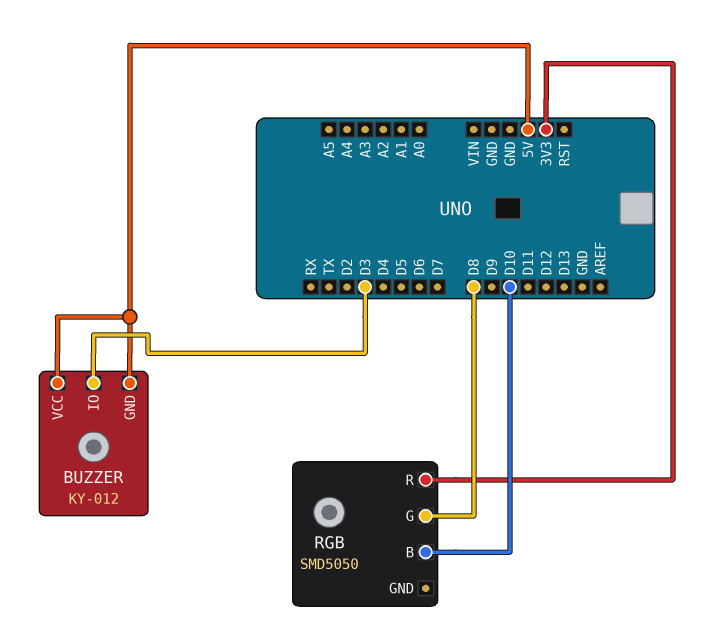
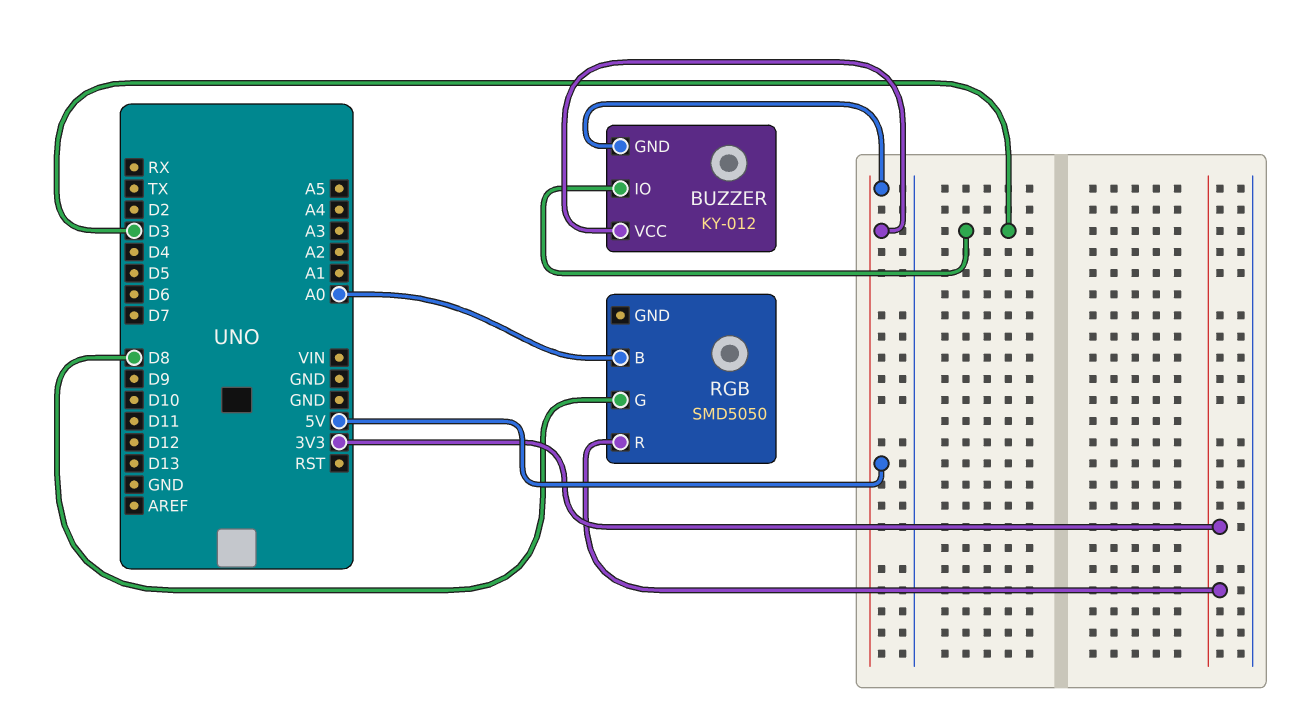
RGB pin B: D10 -> A0

